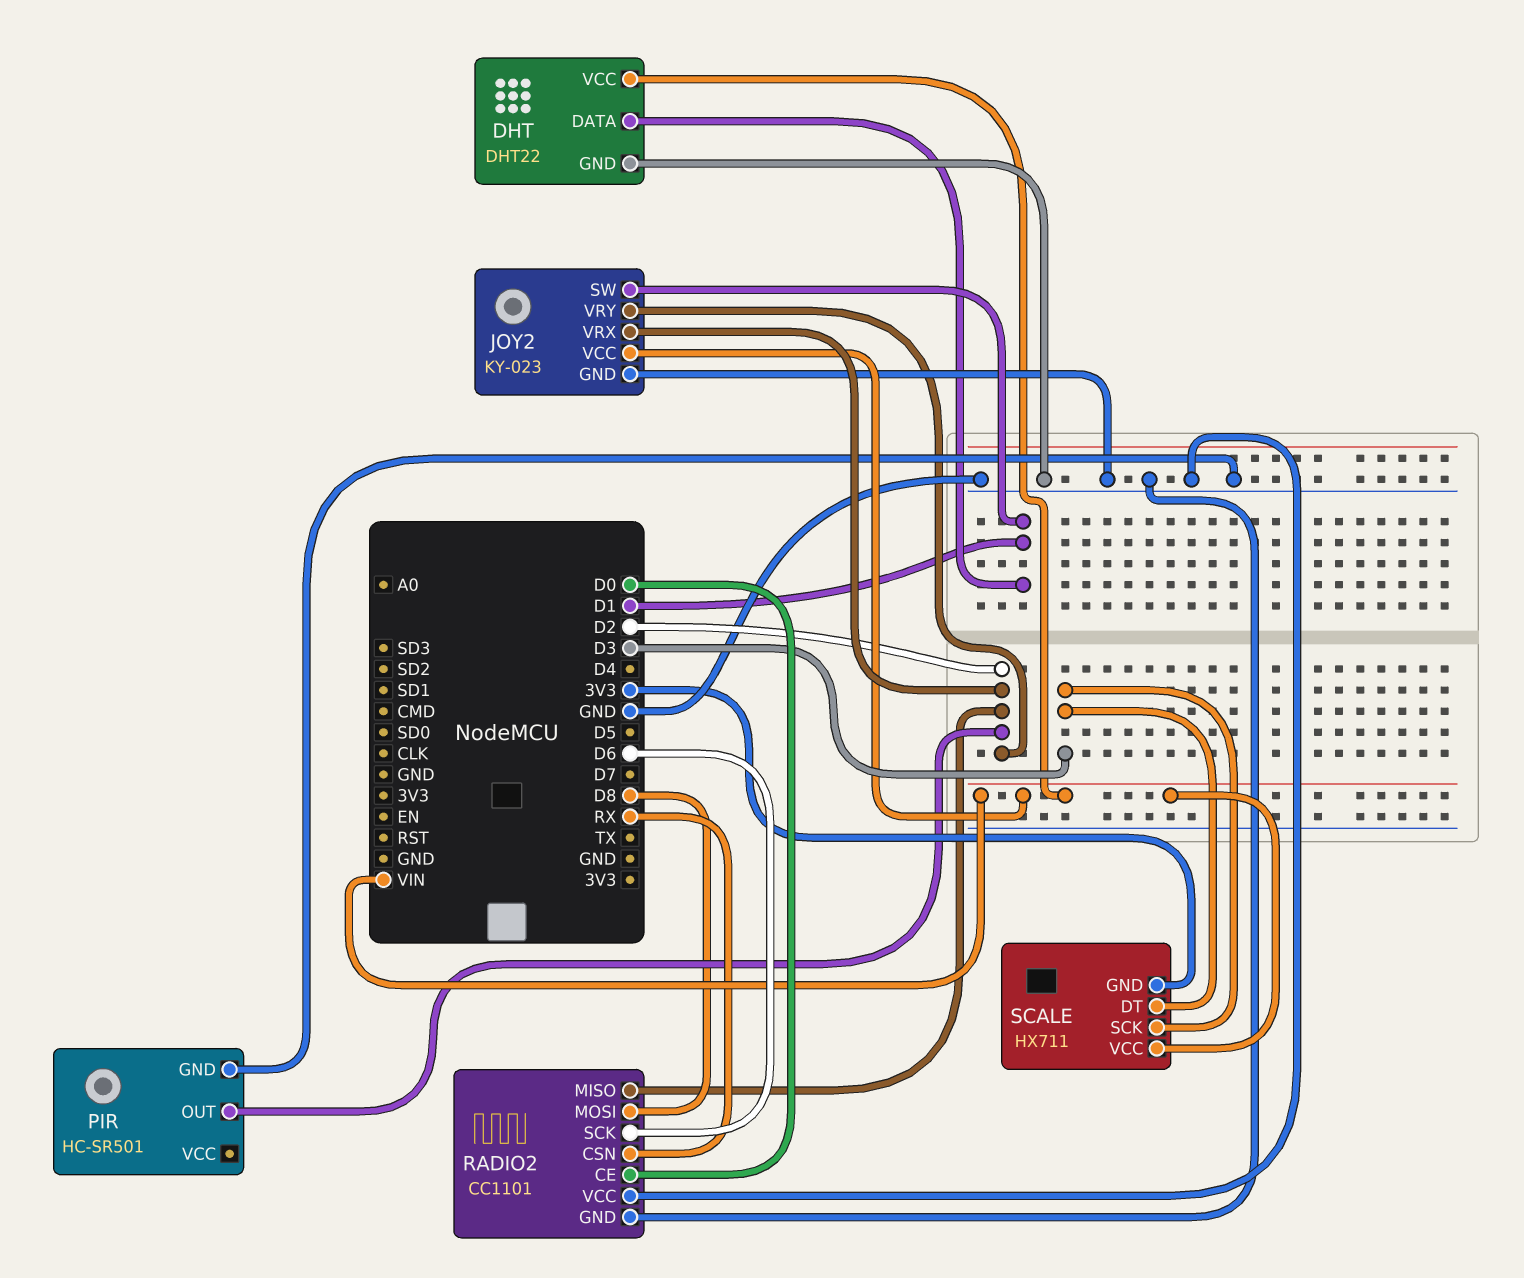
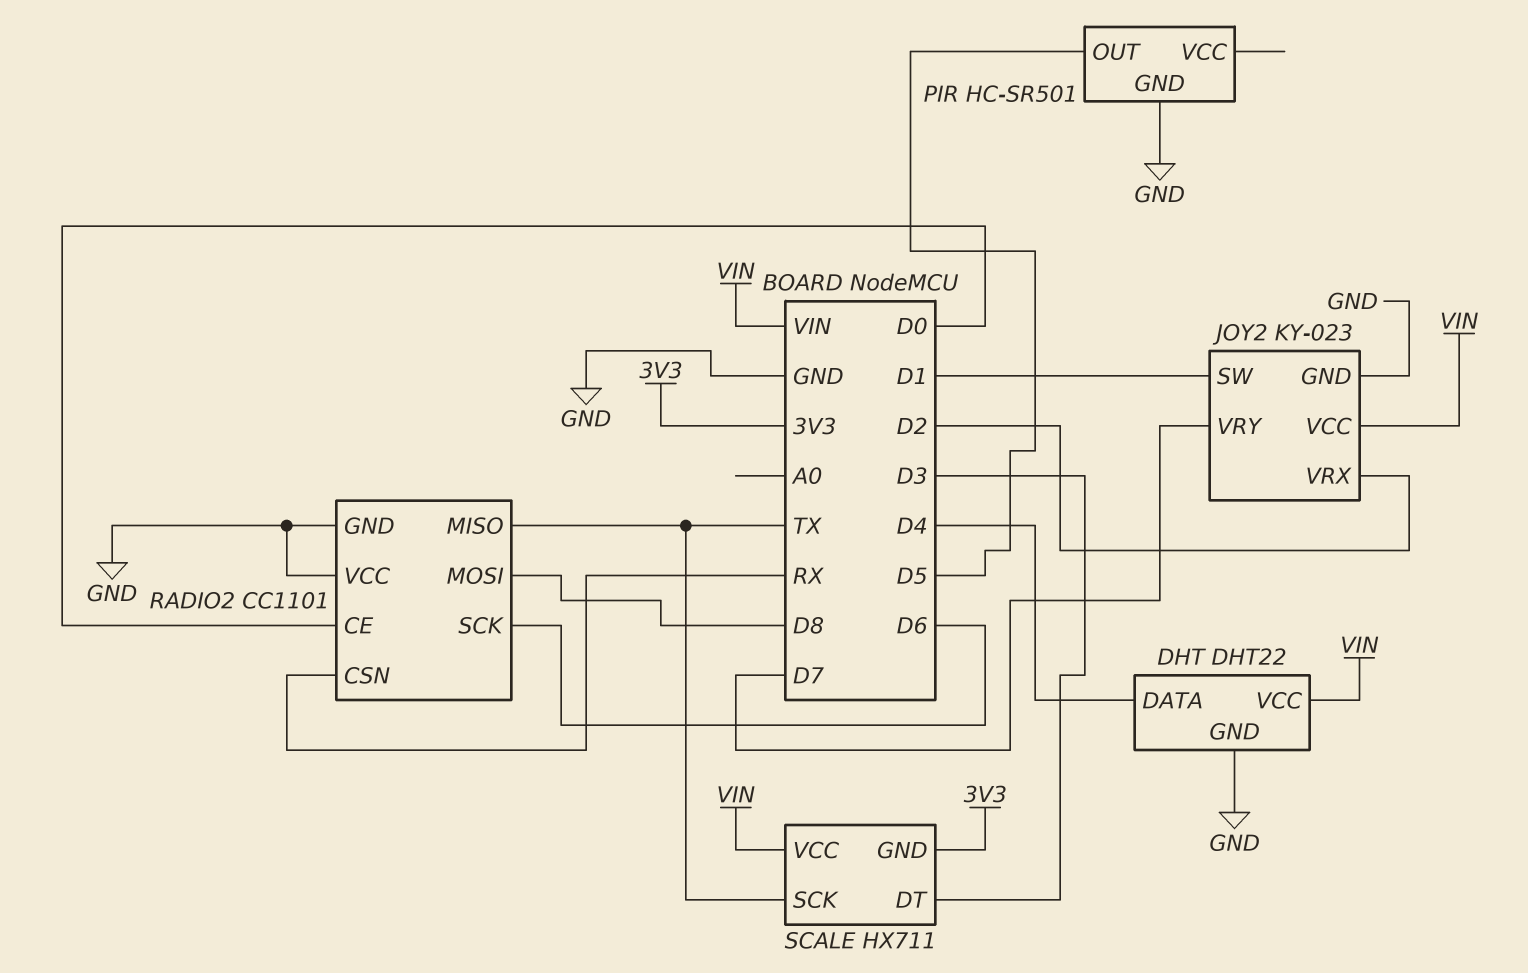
DHT pin DATA: D1 -> D4
JOY2 pin VRY: D2 -> D7
PIR pin OUT: D2 -> D5
RADIO2 pin MISO: D2 -> TX
SCALE pin SCK: D3 -> TX

